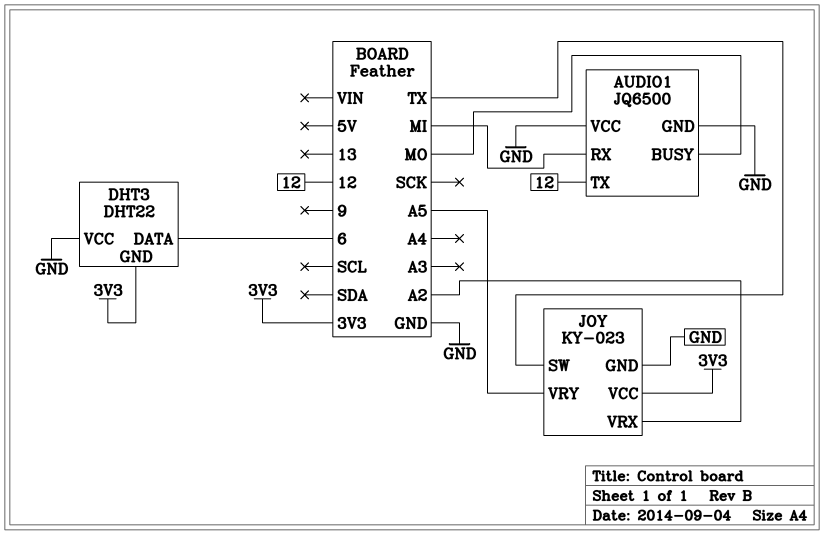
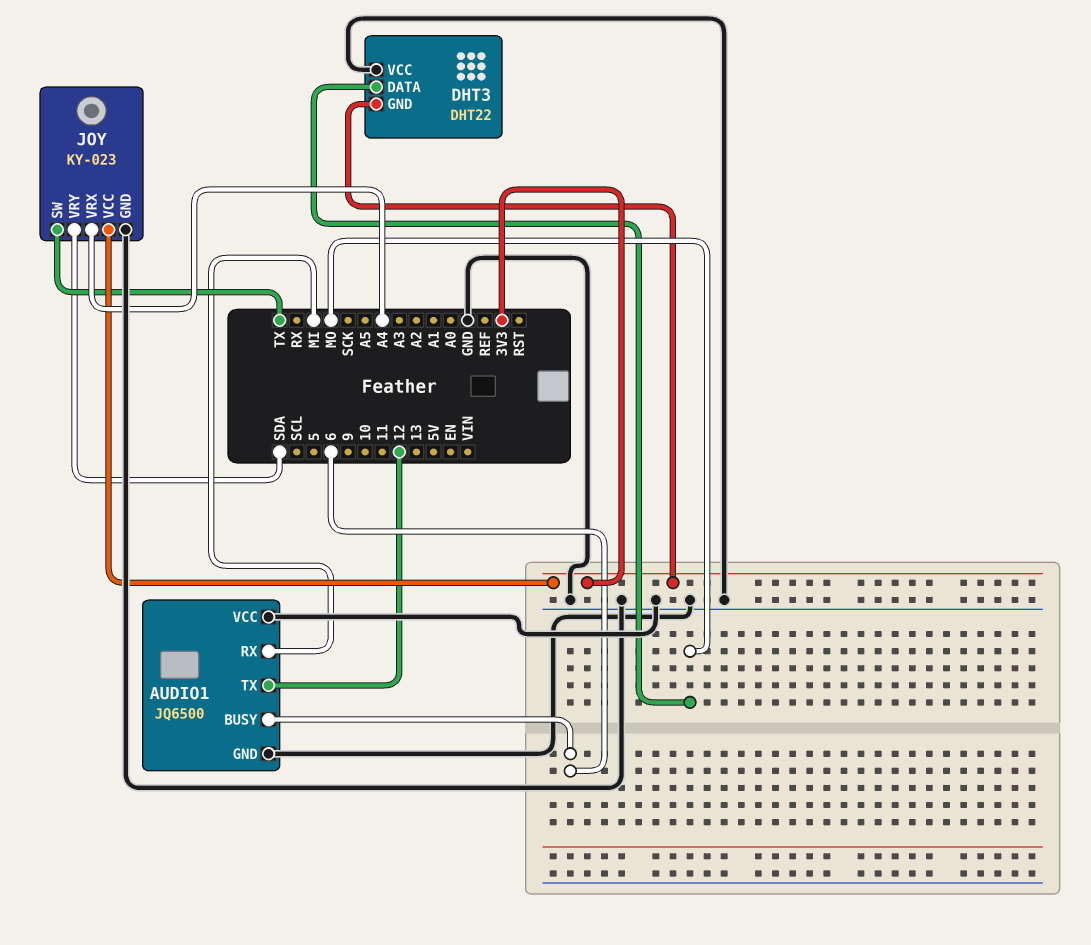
AUDIO1 pin BUSY: MO -> 6
DHT3 pin DATA: 6 -> MO
JOY pin VRX: A2 -> A4
JOY pin VRY: A5 -> SDA

